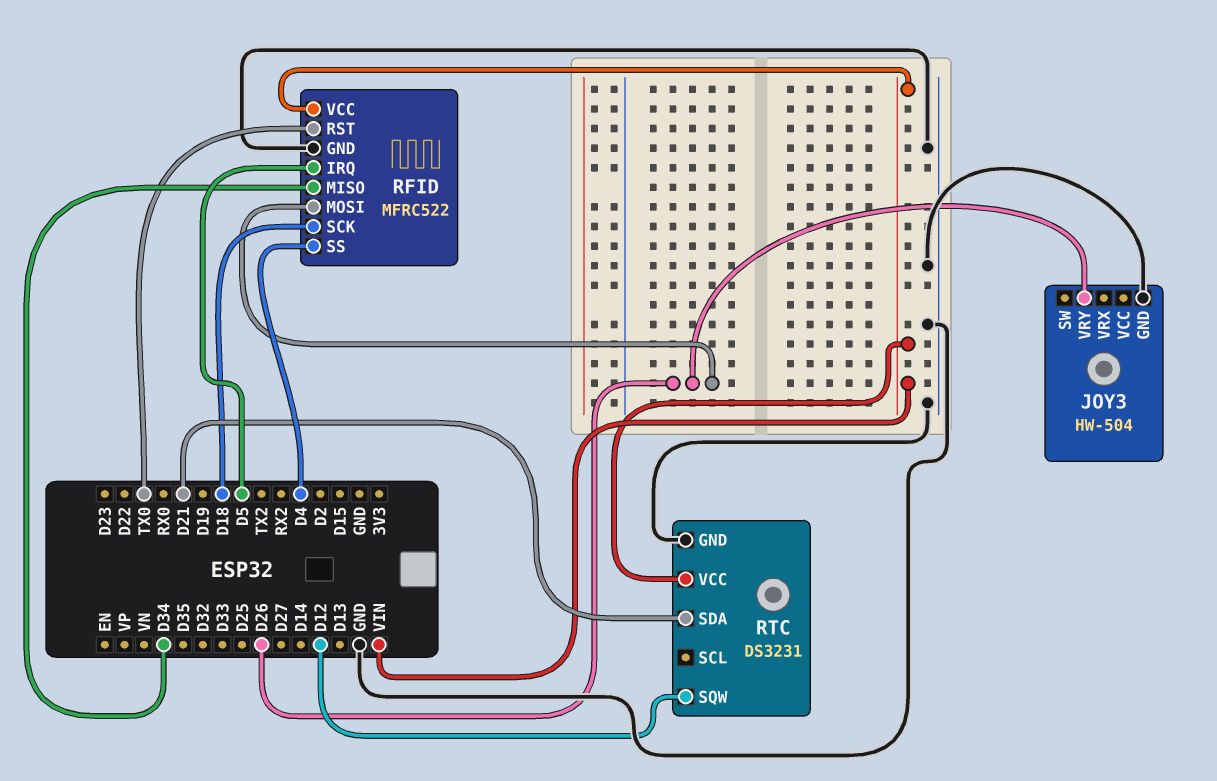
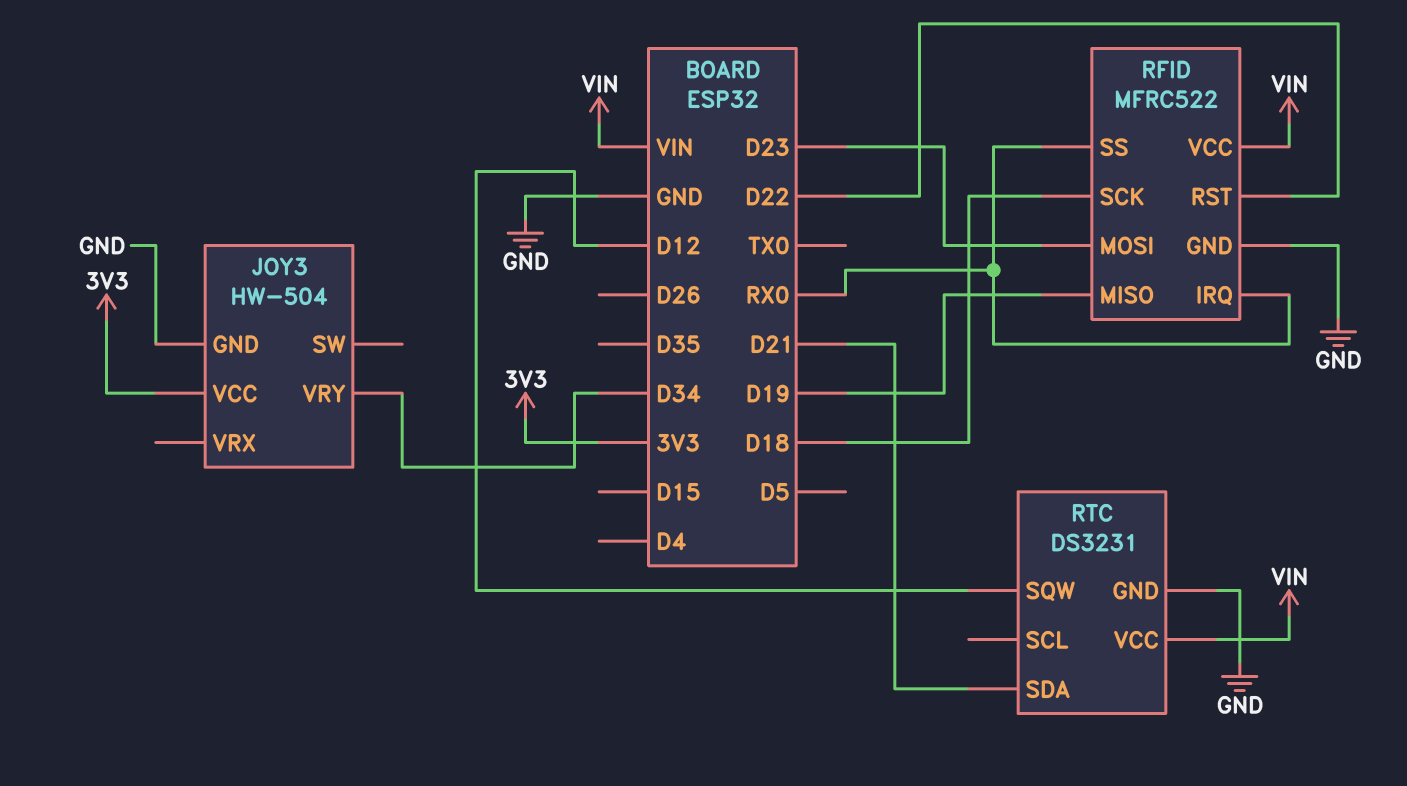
JOY3 pin VCC: none -> 3V3
JOY3 pin VRY: D26 -> D34
RFID pin IRQ: D5 -> RX0
RFID pin MISO: D34 -> D19
RFID pin MOSI: D26 -> D23
RFID pin RST: TX0 -> D22
RFID pin SS: D4 -> RX0

